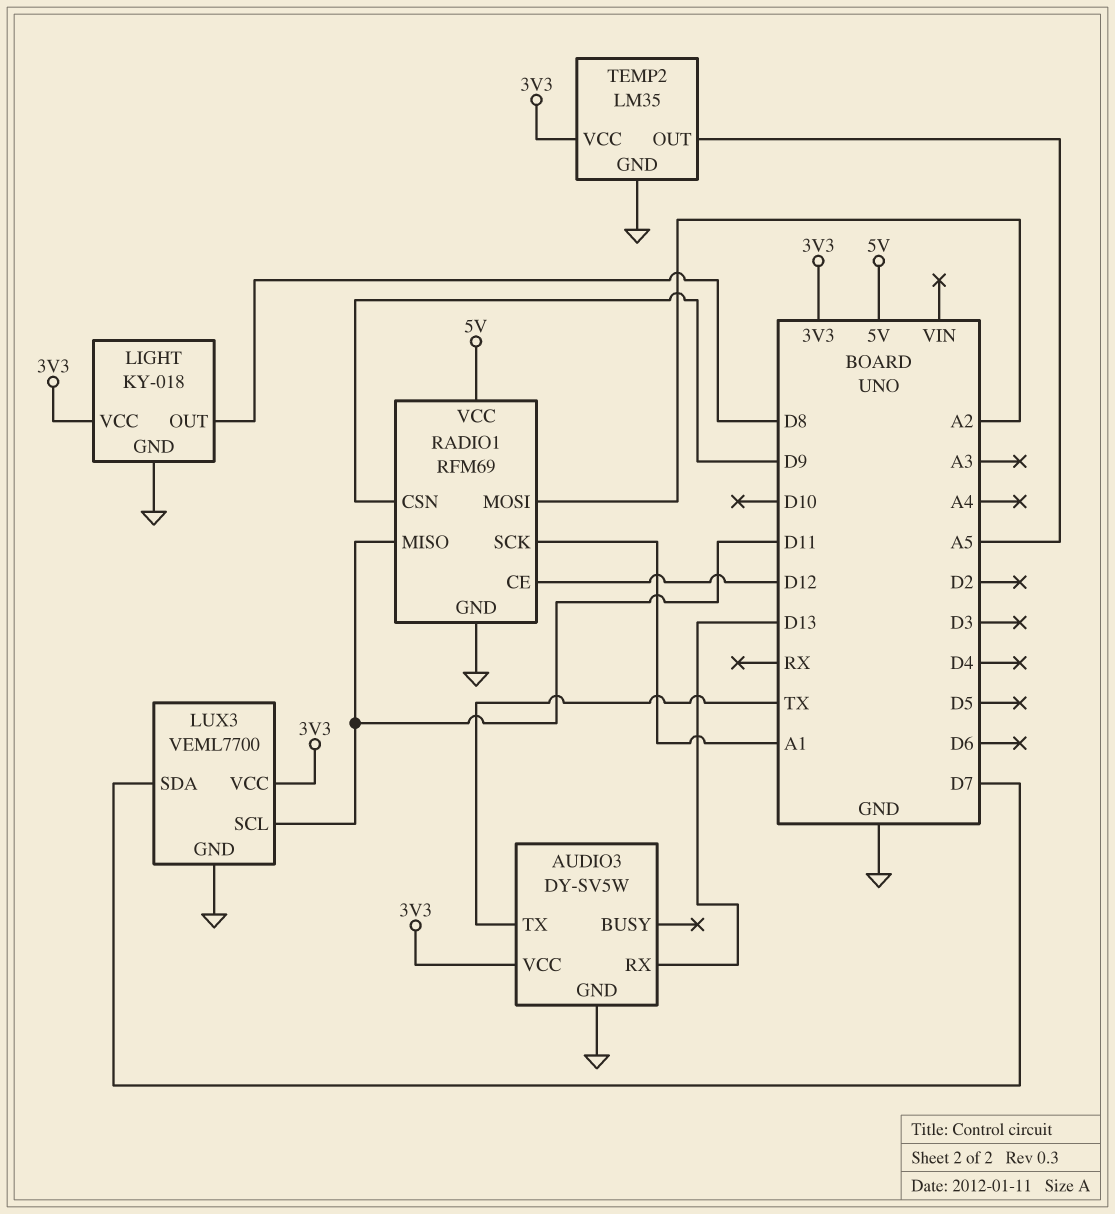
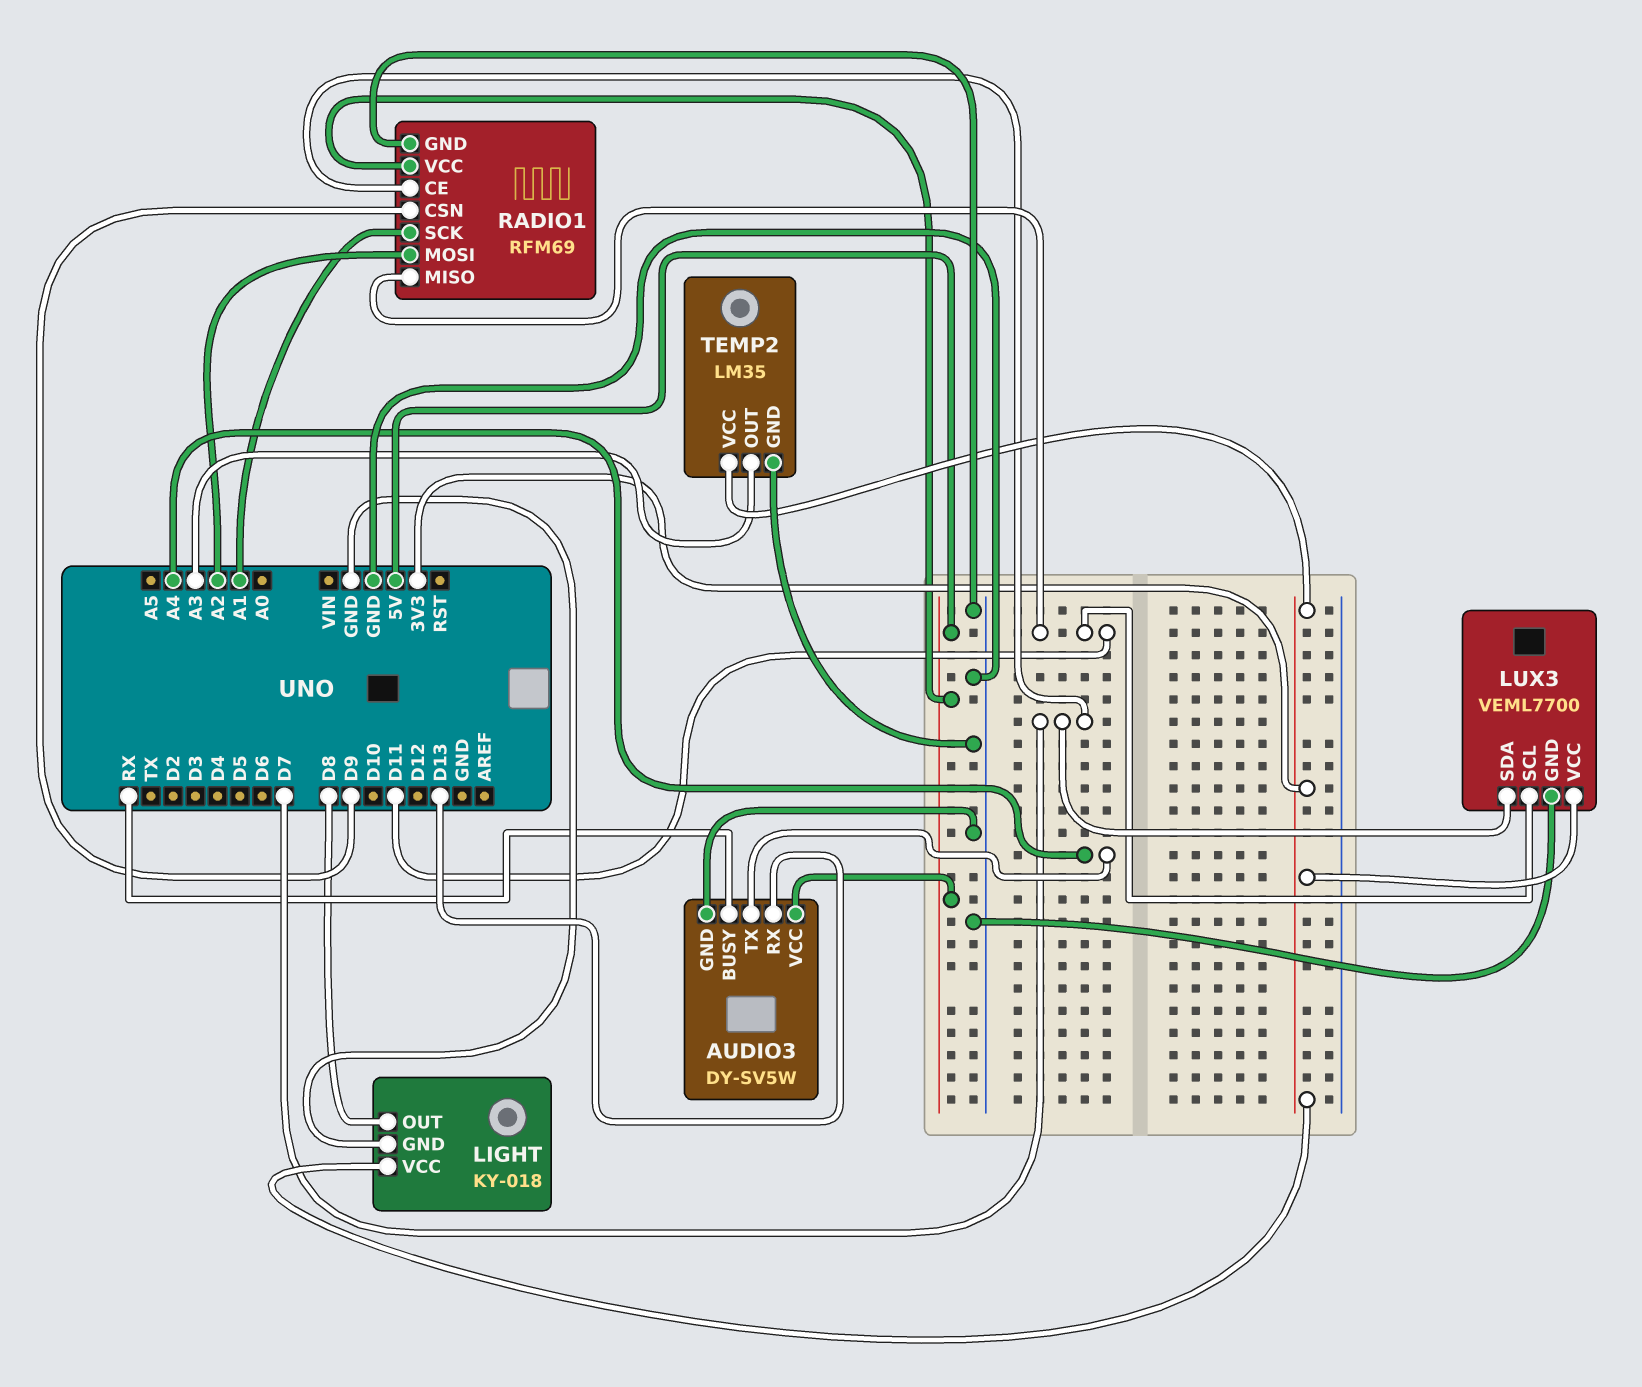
AUDIO3 pin BUSY: none -> RX
AUDIO3 pin TX: TX -> A4
AUDIO3 pin VCC: 3V3 -> 5V
RADIO1 pin CE: D12 -> D7
TEMP2 pin OUT: A5 -> A3

